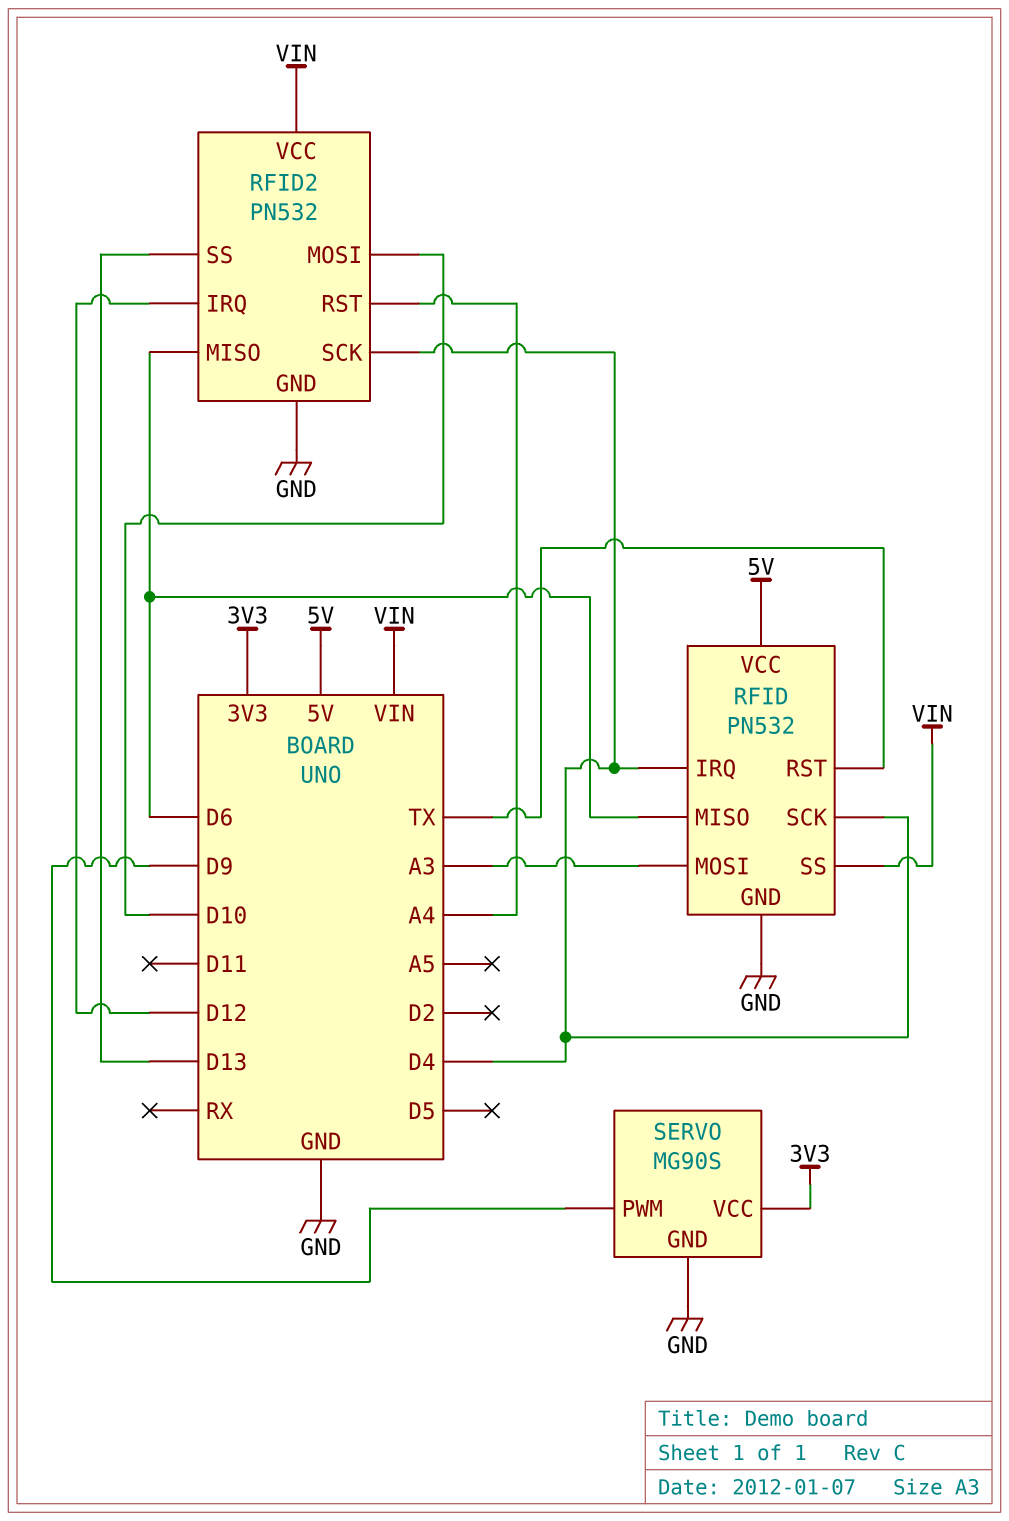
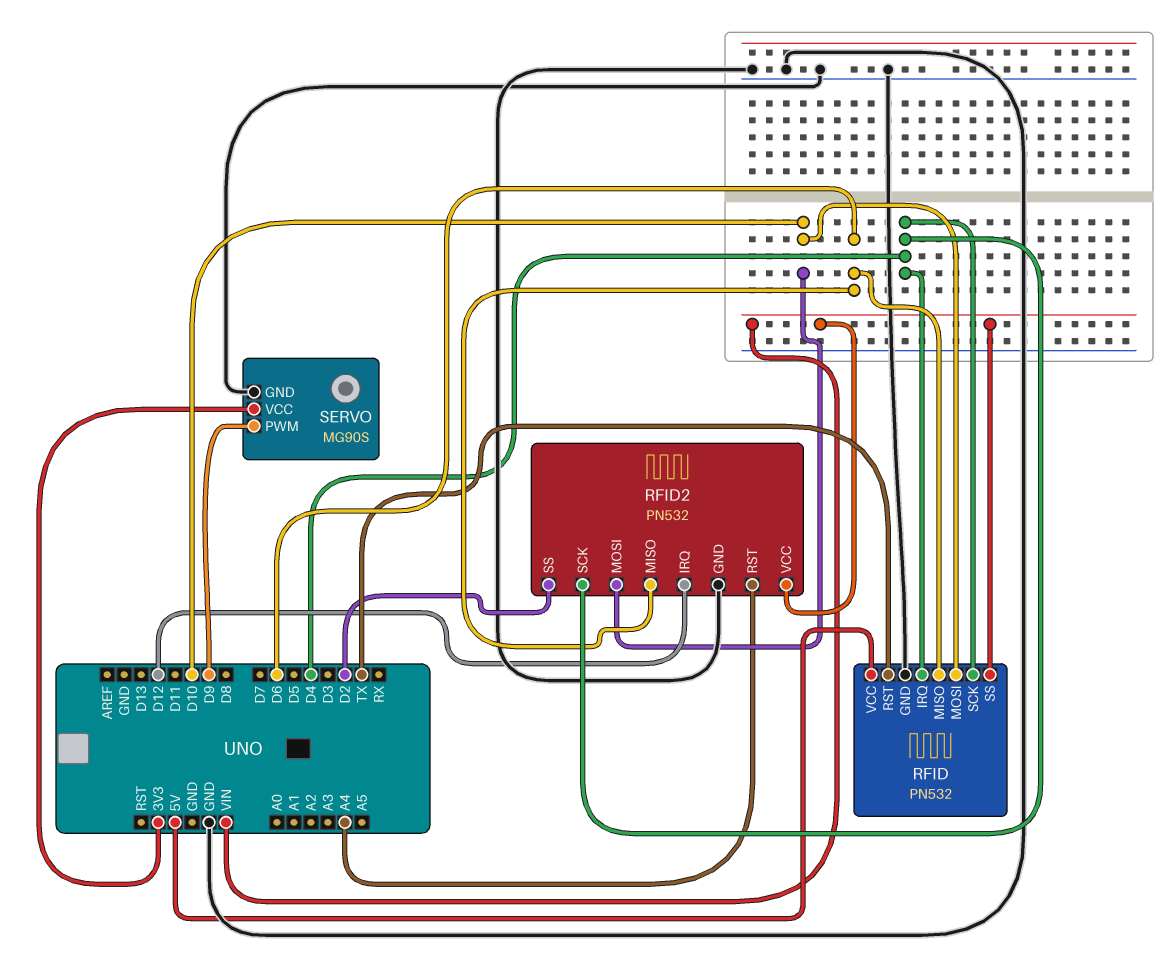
RFID pin MOSI: A3 -> D10
RFID2 pin SS: D13 -> D2

